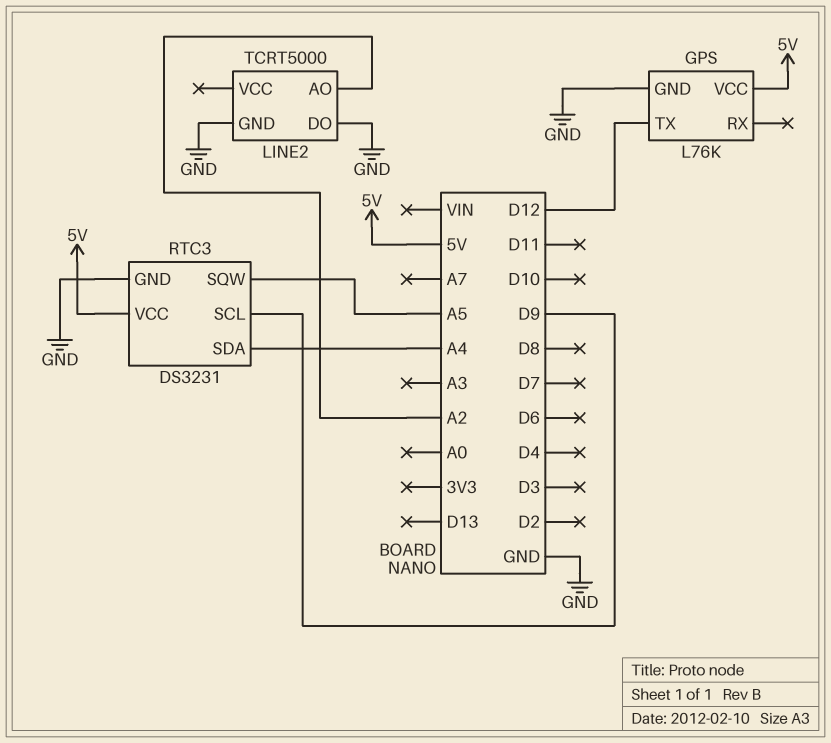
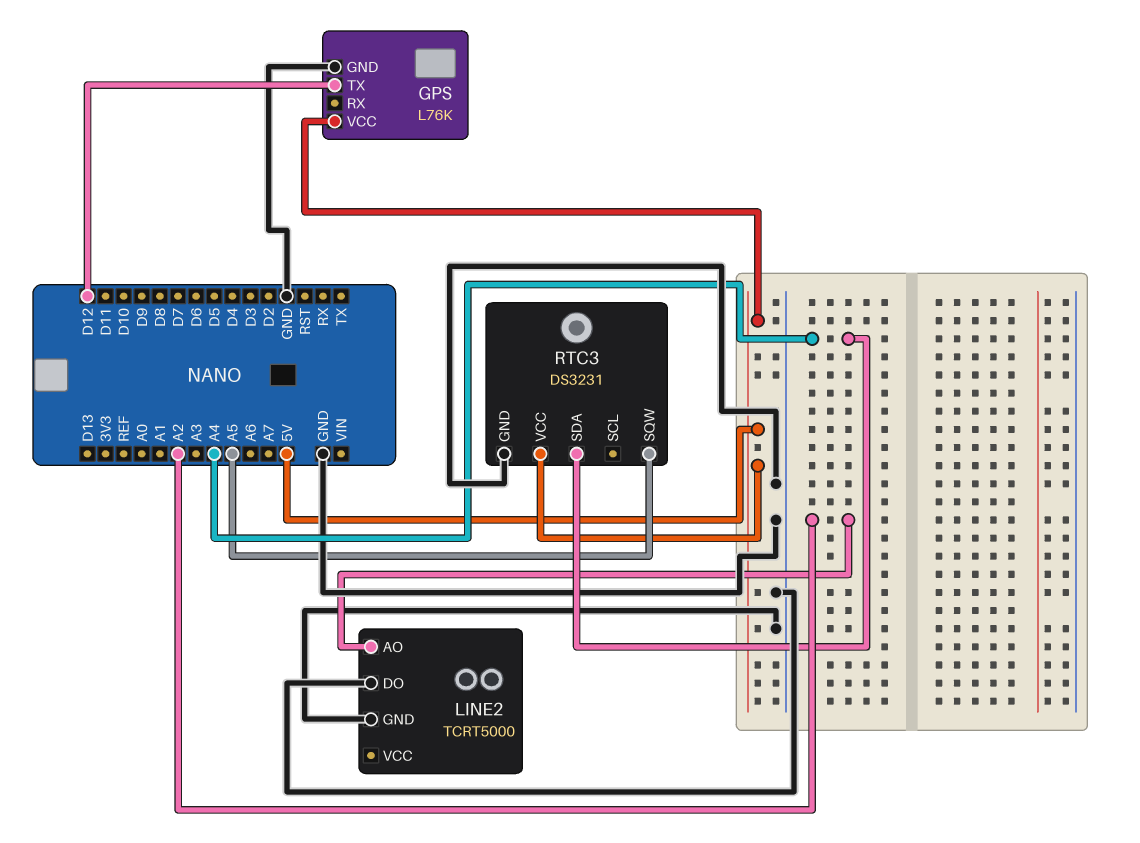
RTC3 pin SCL: D9 -> none

